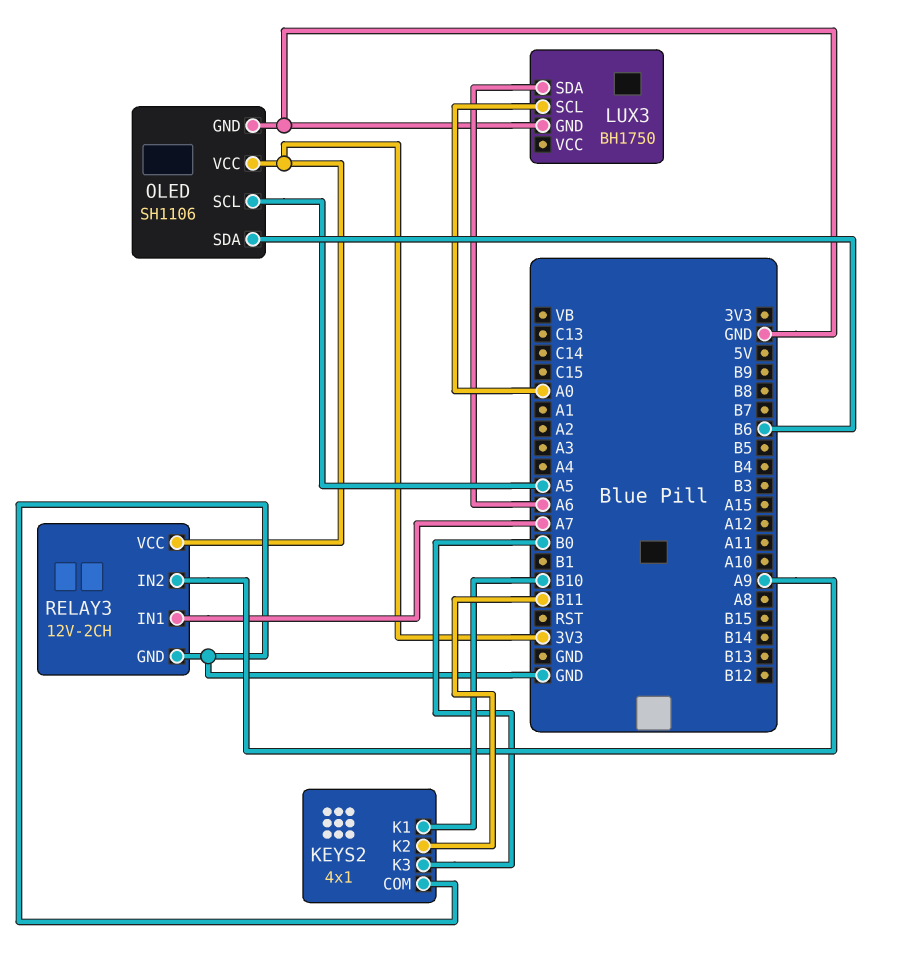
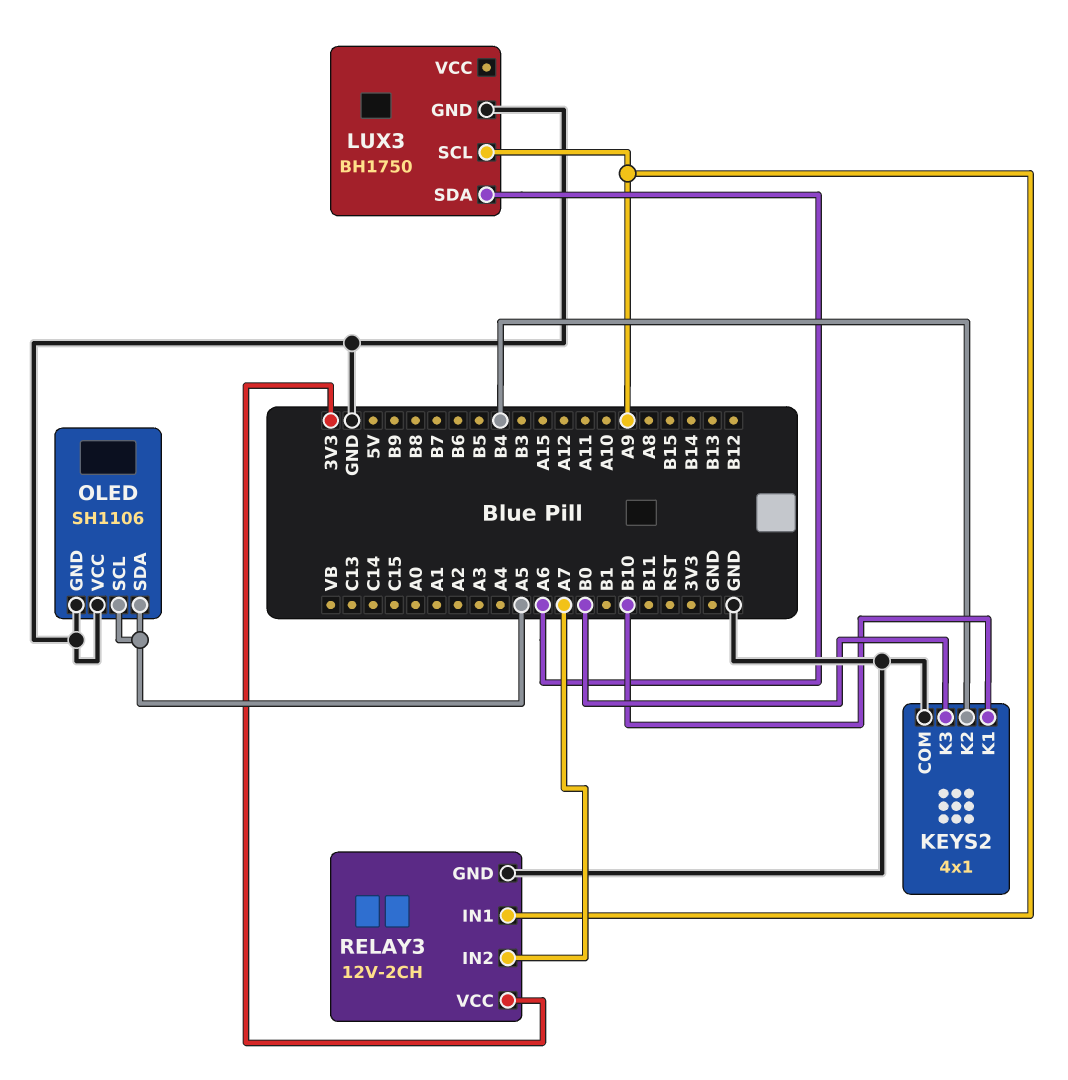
KEYS2 pin K2: B11 -> B4
LUX3 pin SCL: A0 -> A9
OLED pin SDA: B6 -> A5
OLED pin VCC: 3V3 -> GND
RELAY3 pin IN1: A7 -> A9
RELAY3 pin IN2: A9 -> A7

